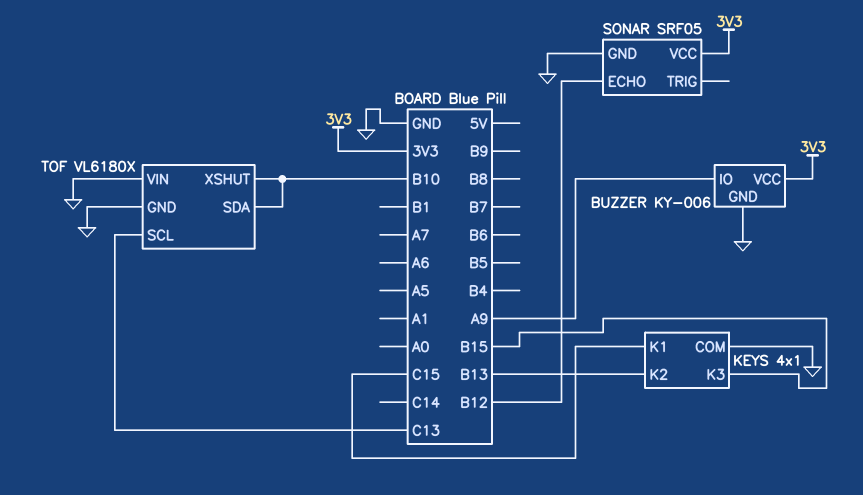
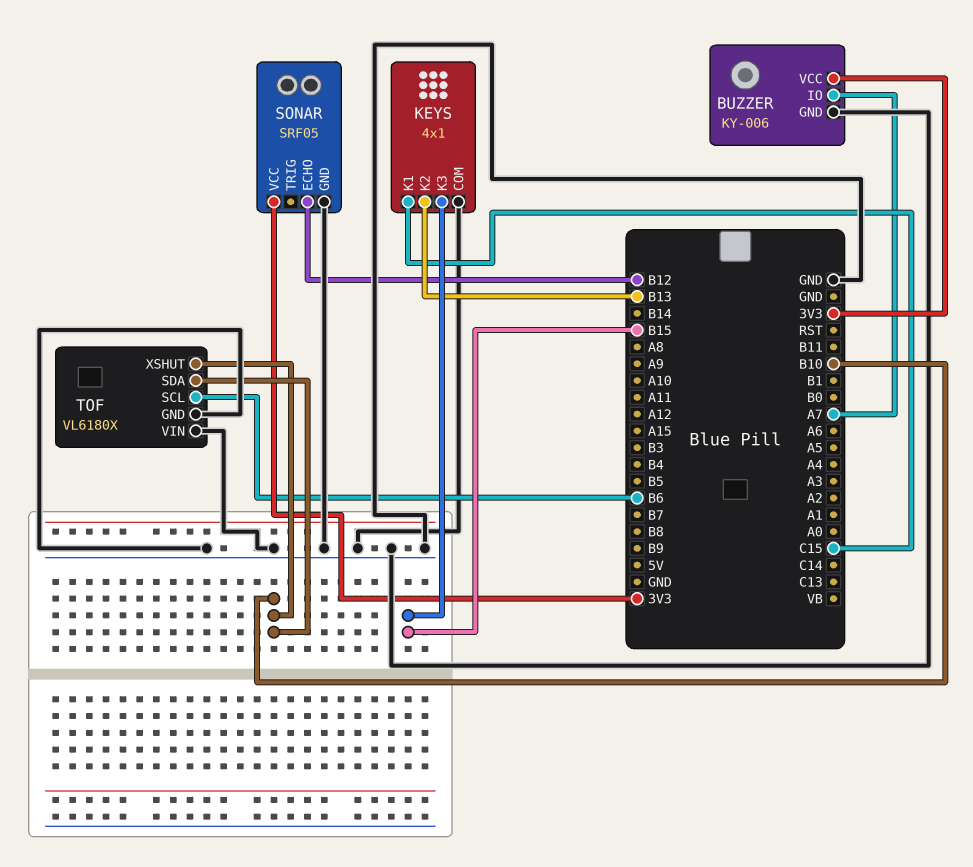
BUZZER pin IO: A9 -> A7
TOF pin SCL: C13 -> B6

